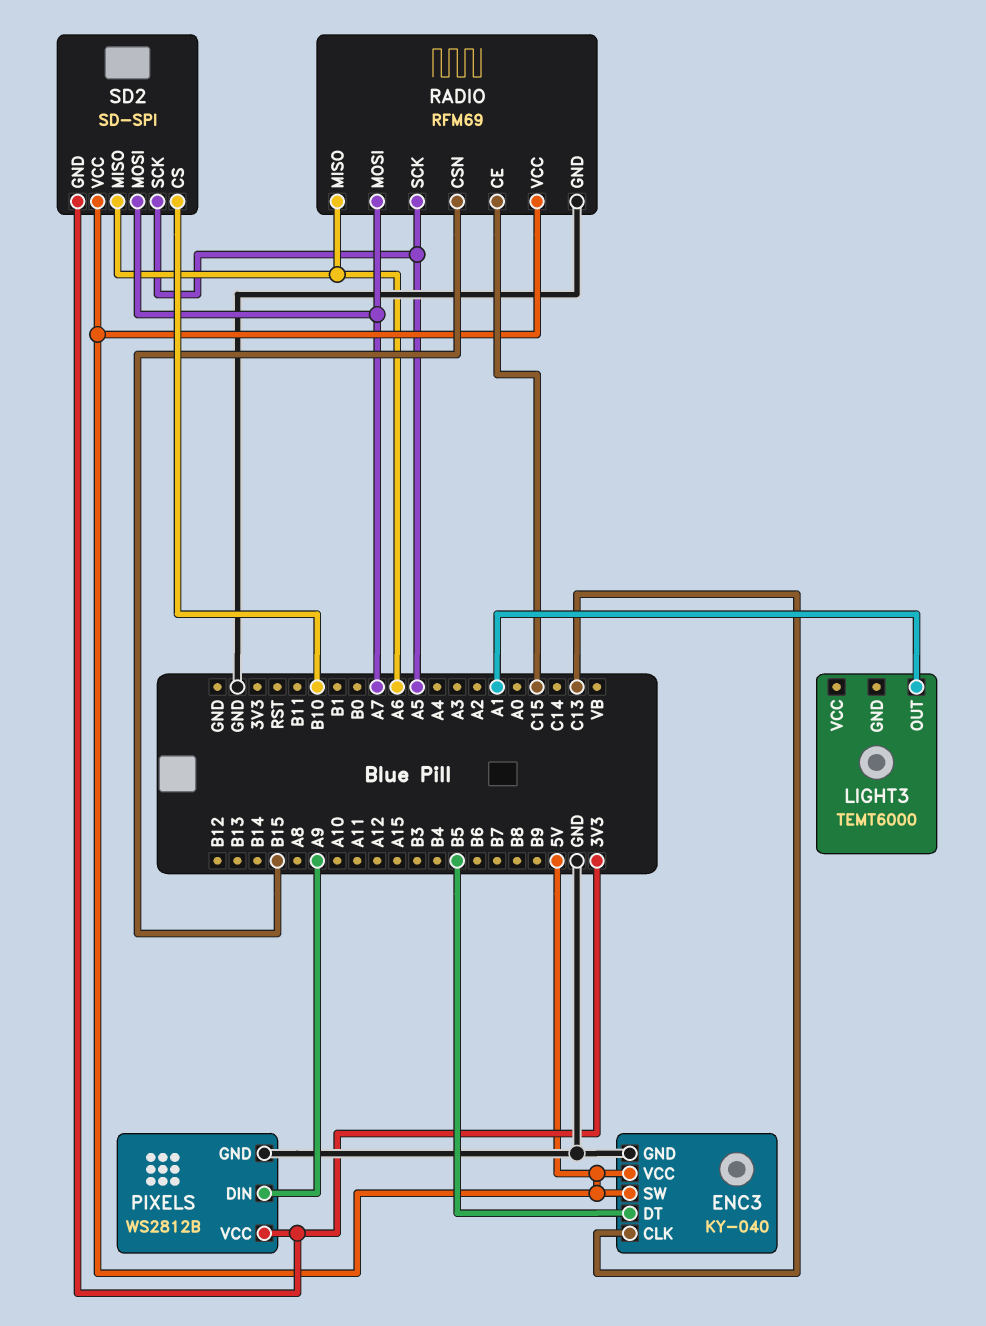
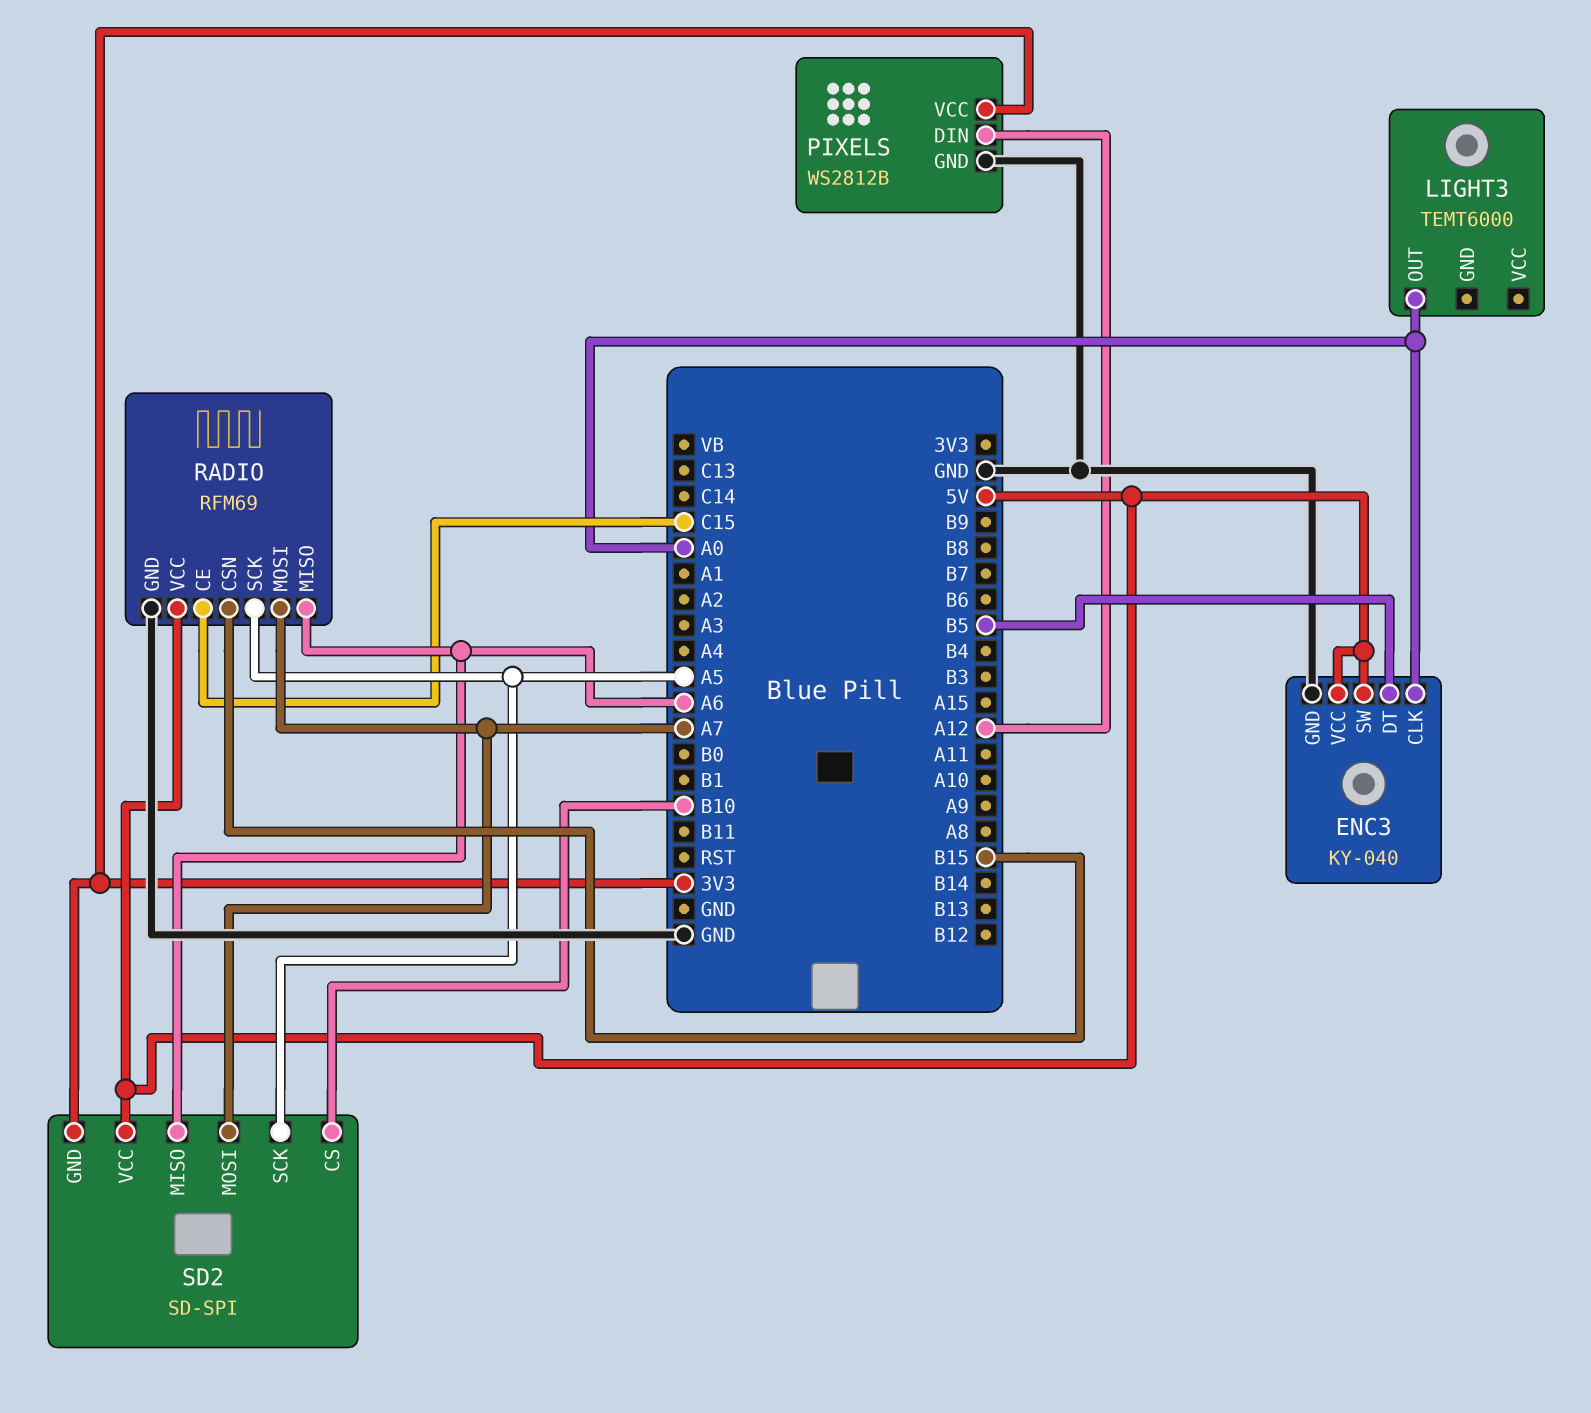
ENC3 pin CLK: C13 -> A0
LIGHT3 pin OUT: A1 -> A0
PIXELS pin DIN: A9 -> A12

